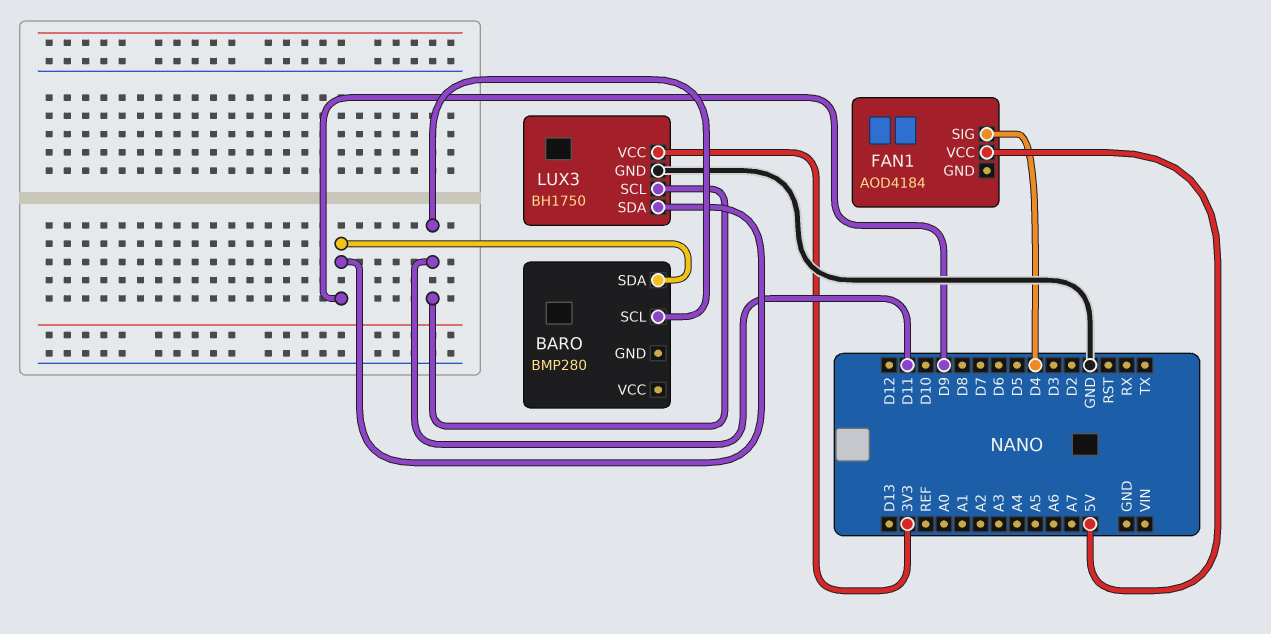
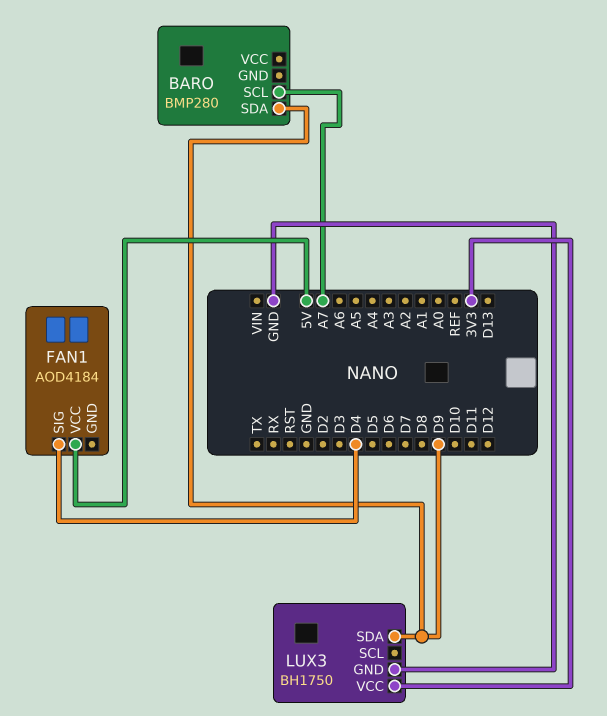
BARO pin SCL: D11 -> A7
LUX3 pin SCL: D11 -> none

